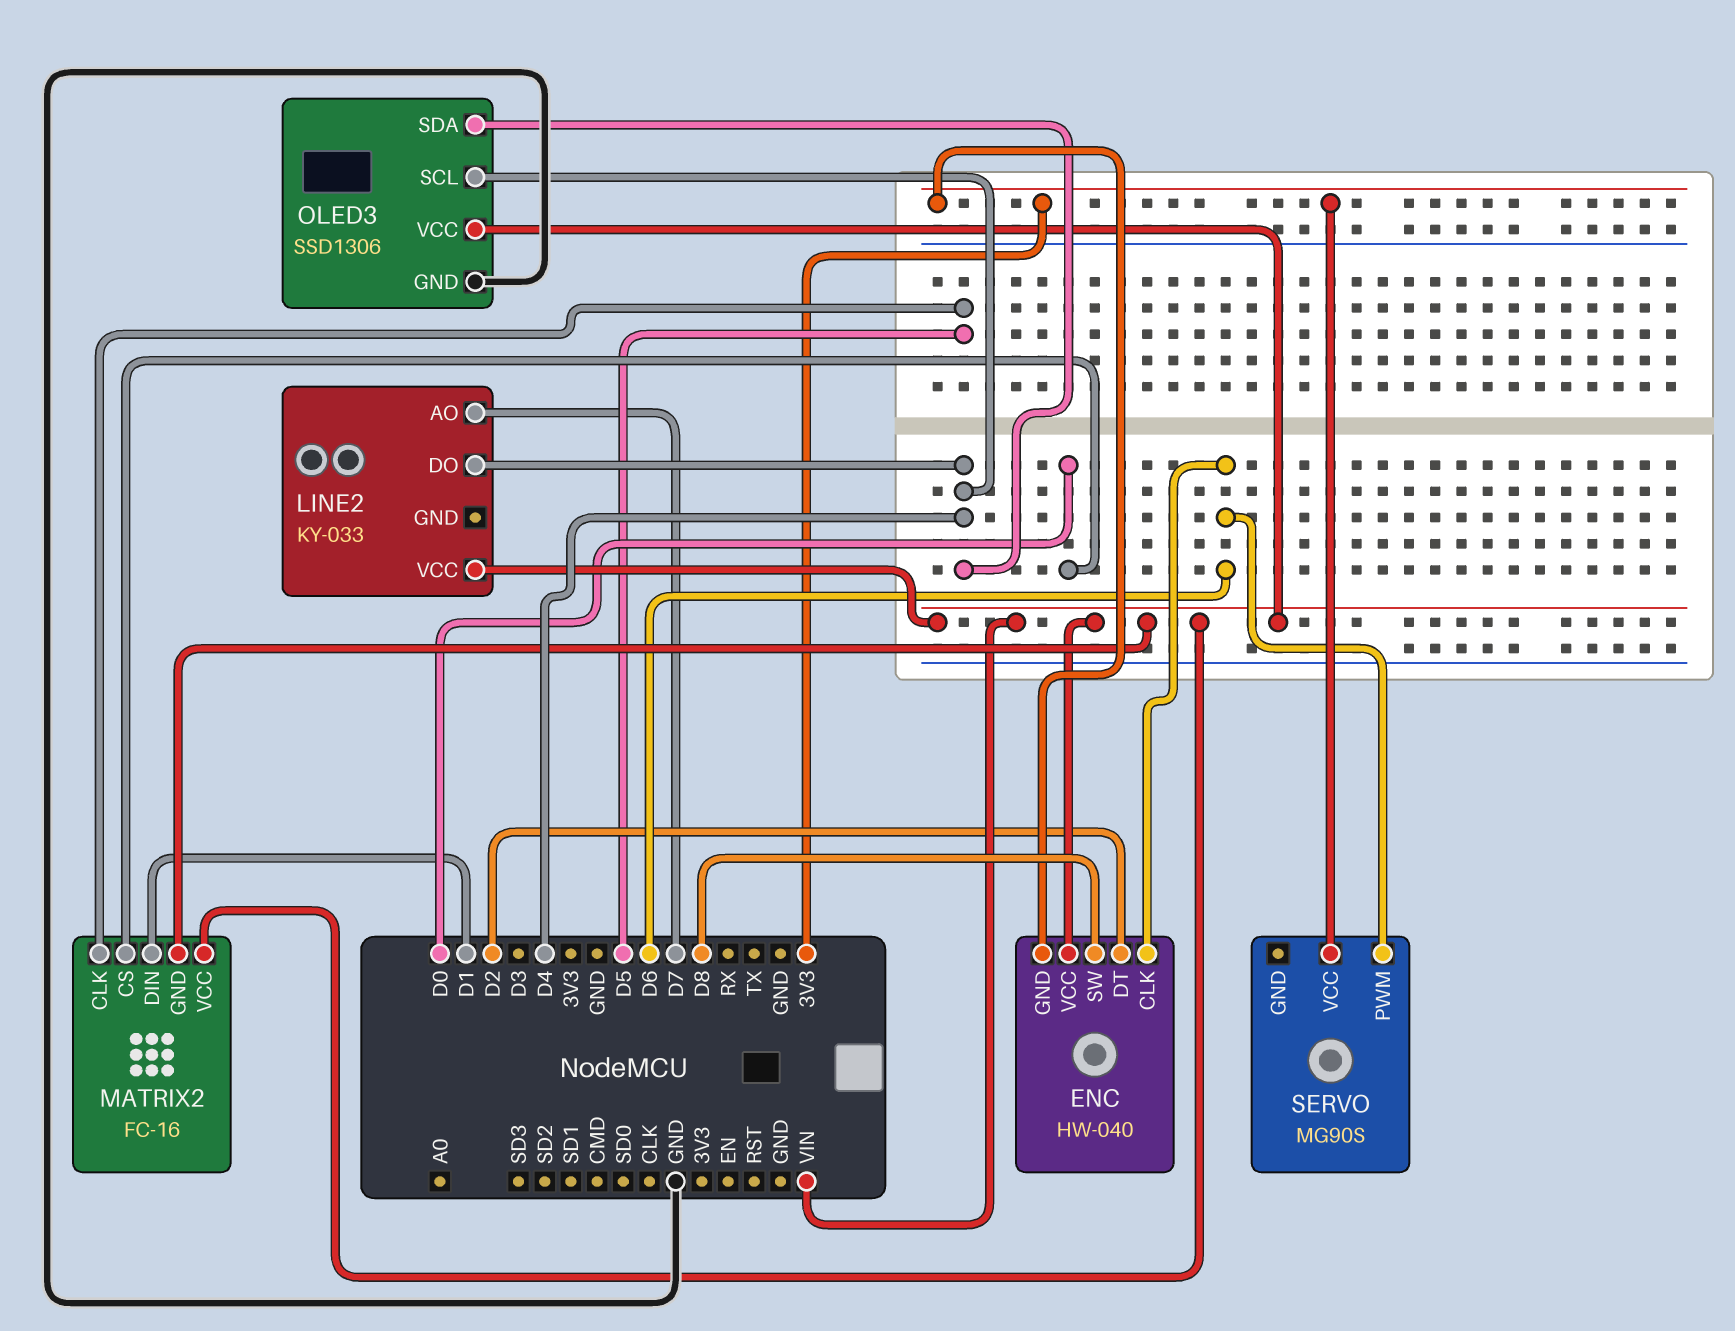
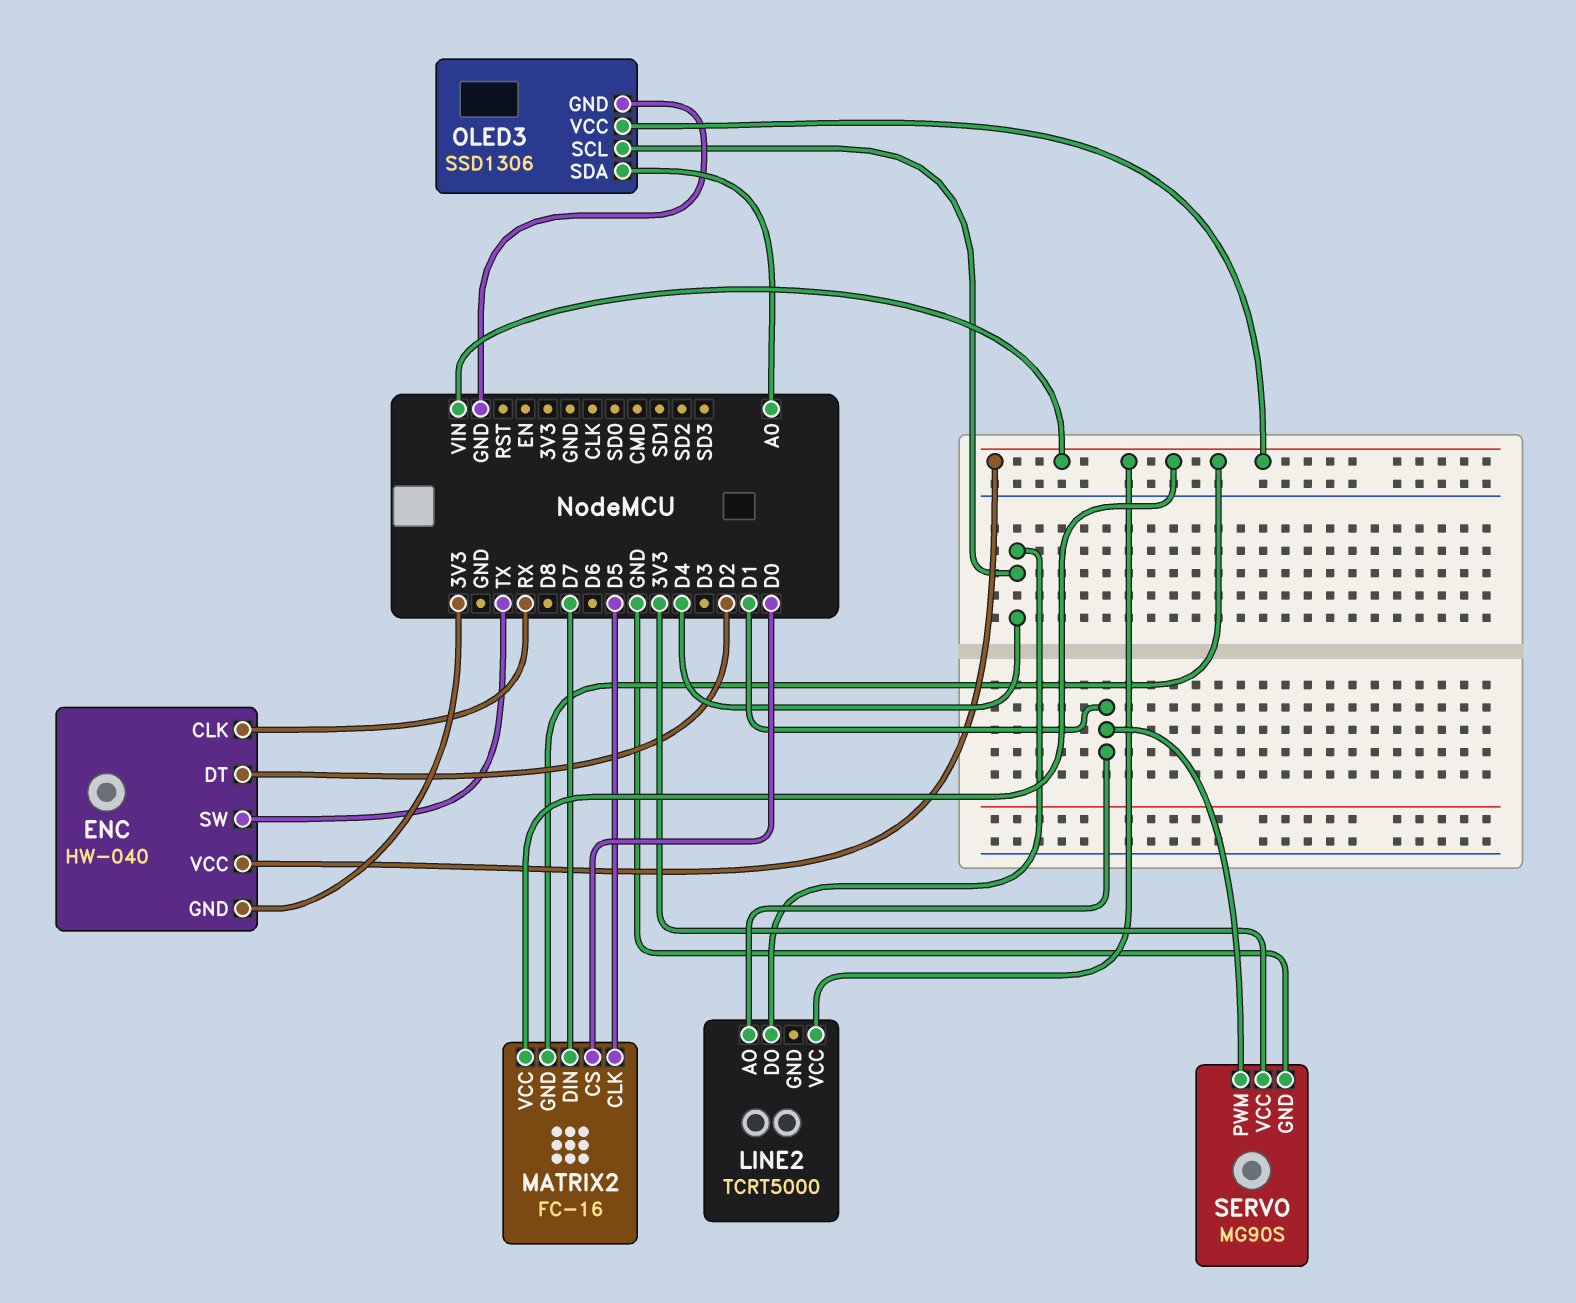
ENC pin CLK: D6 -> RX
ENC pin SW: D8 -> TX
LINE2: KY-033 -> TCRT5000
LINE2 pin AO: D7 -> D1
MATRIX2 pin DIN: D1 -> D7
OLED3 pin SDA: D4 -> A0
SERVO pin GND: none -> GND
SERVO pin PWM: D6 -> D1

